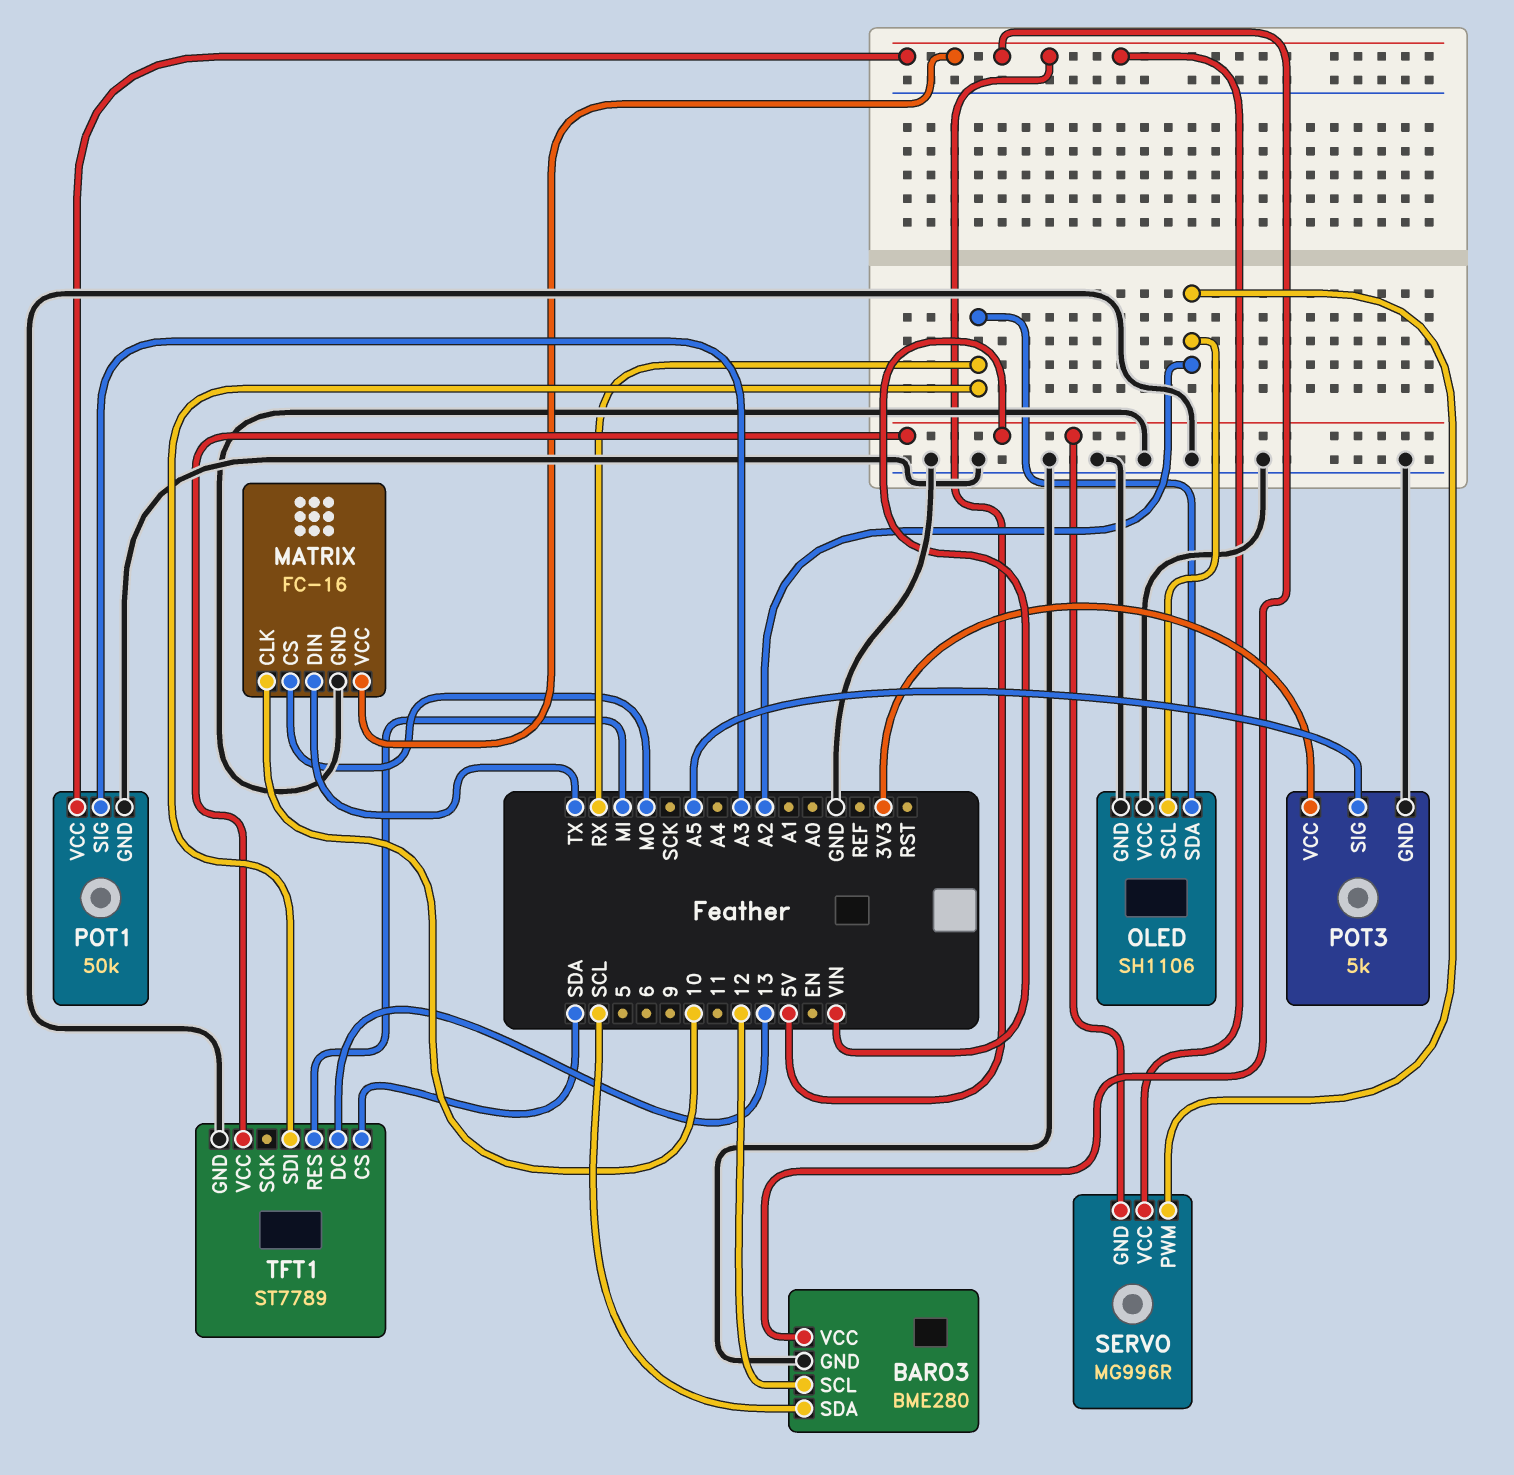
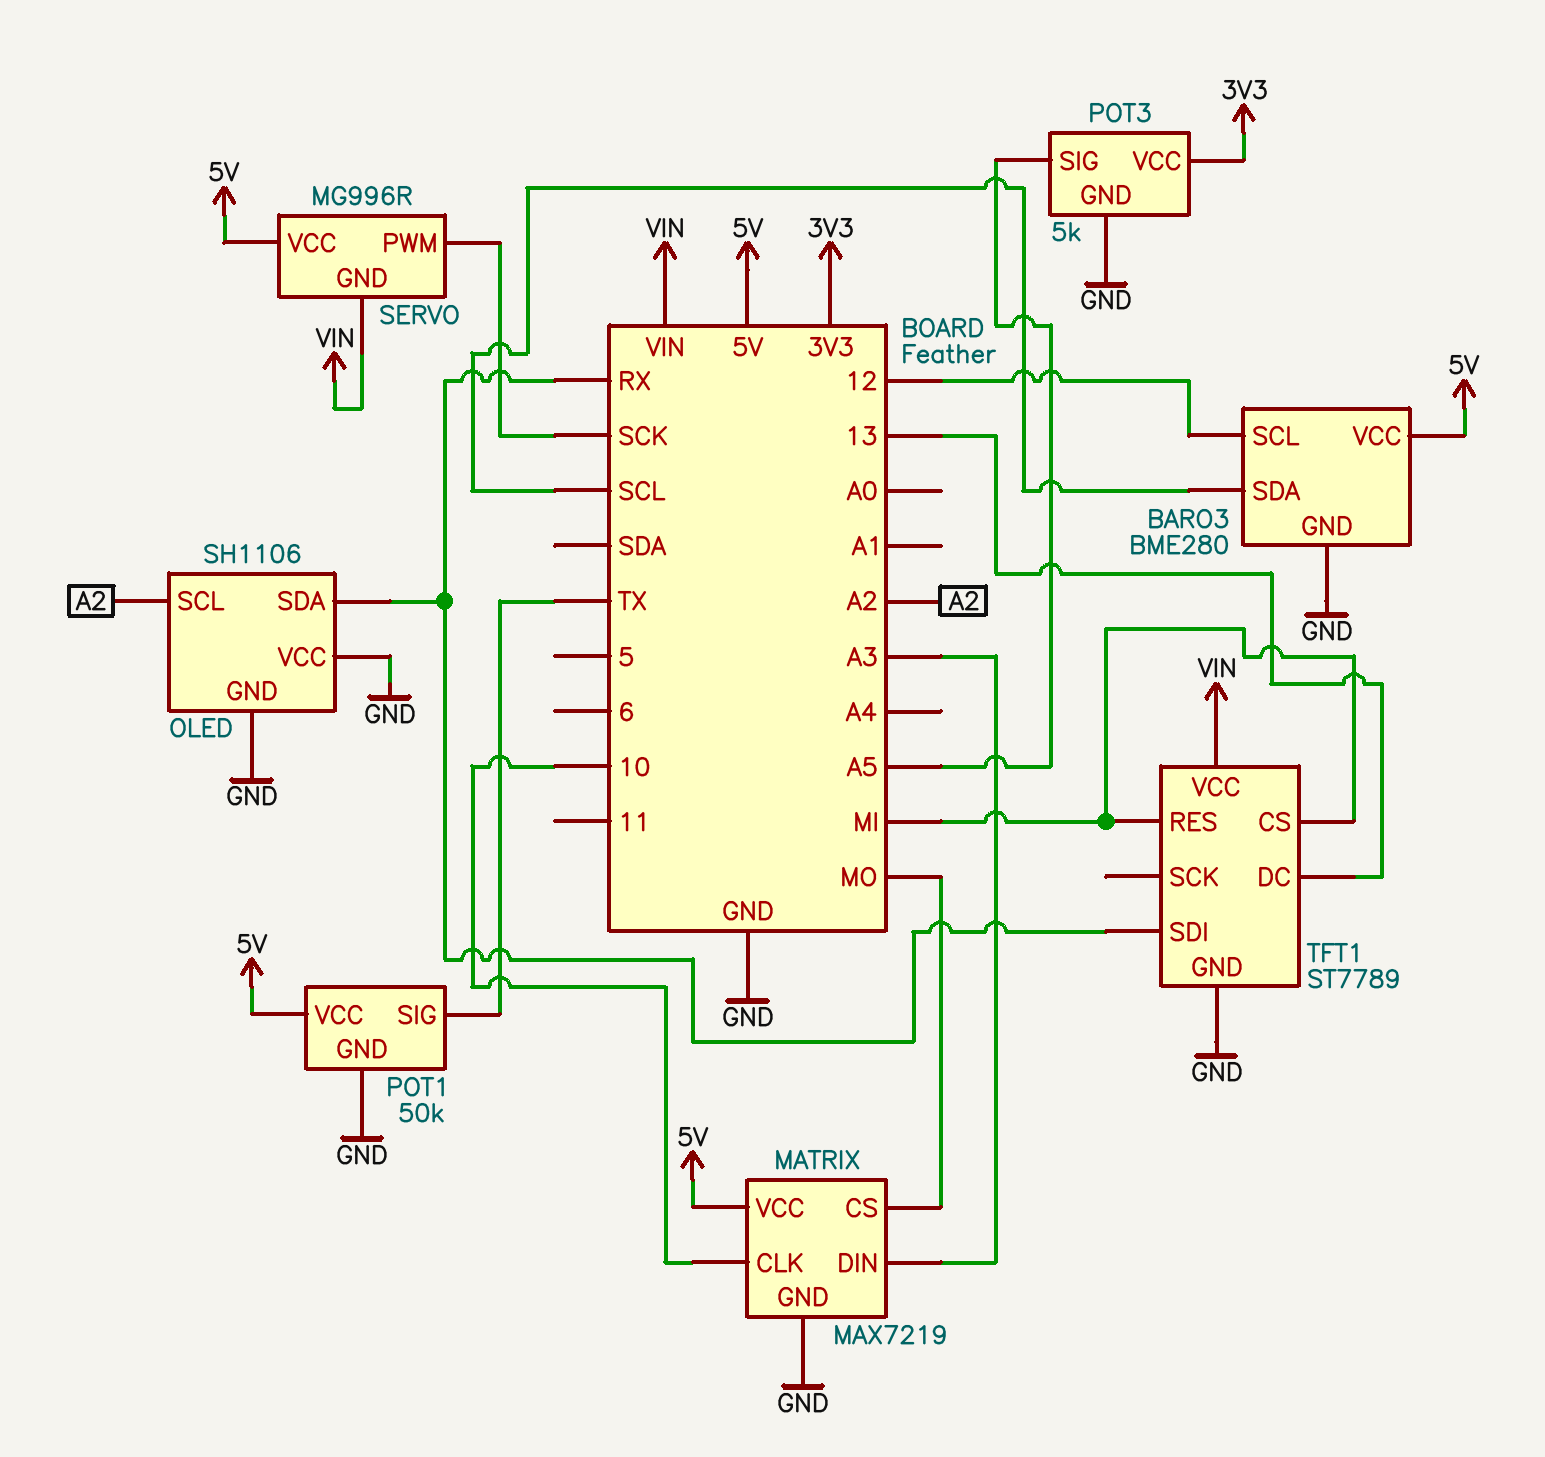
MATRIX: FC-16 -> MAX7219
MATRIX pin DIN: TX -> A3
POT1 pin SIG: A3 -> TX
SERVO pin PWM: A2 -> SCK
TFT1 pin CS: SDA -> MI

